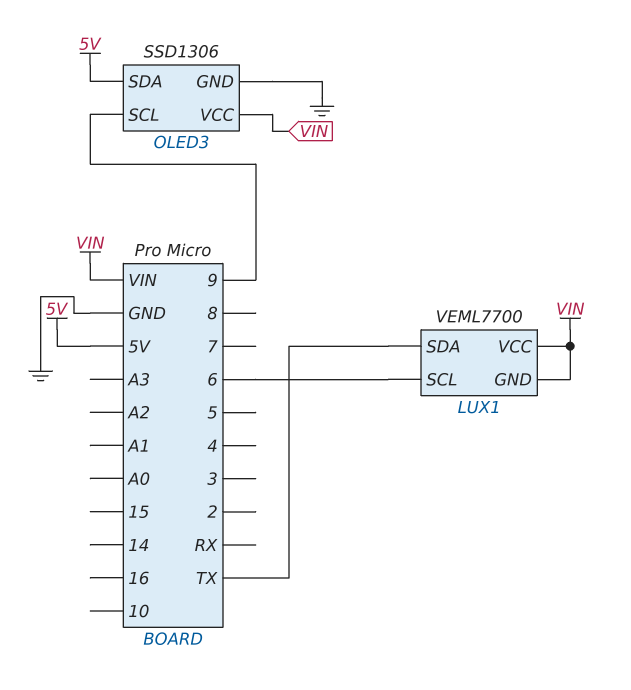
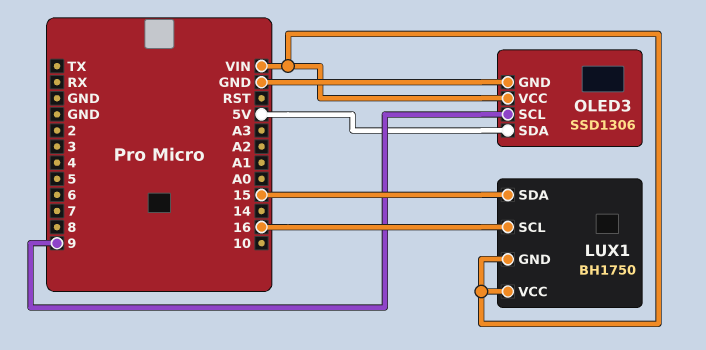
LUX1: VEML7700 -> BH1750
LUX1 pin SCL: 6 -> 16
LUX1 pin SDA: TX -> 15

